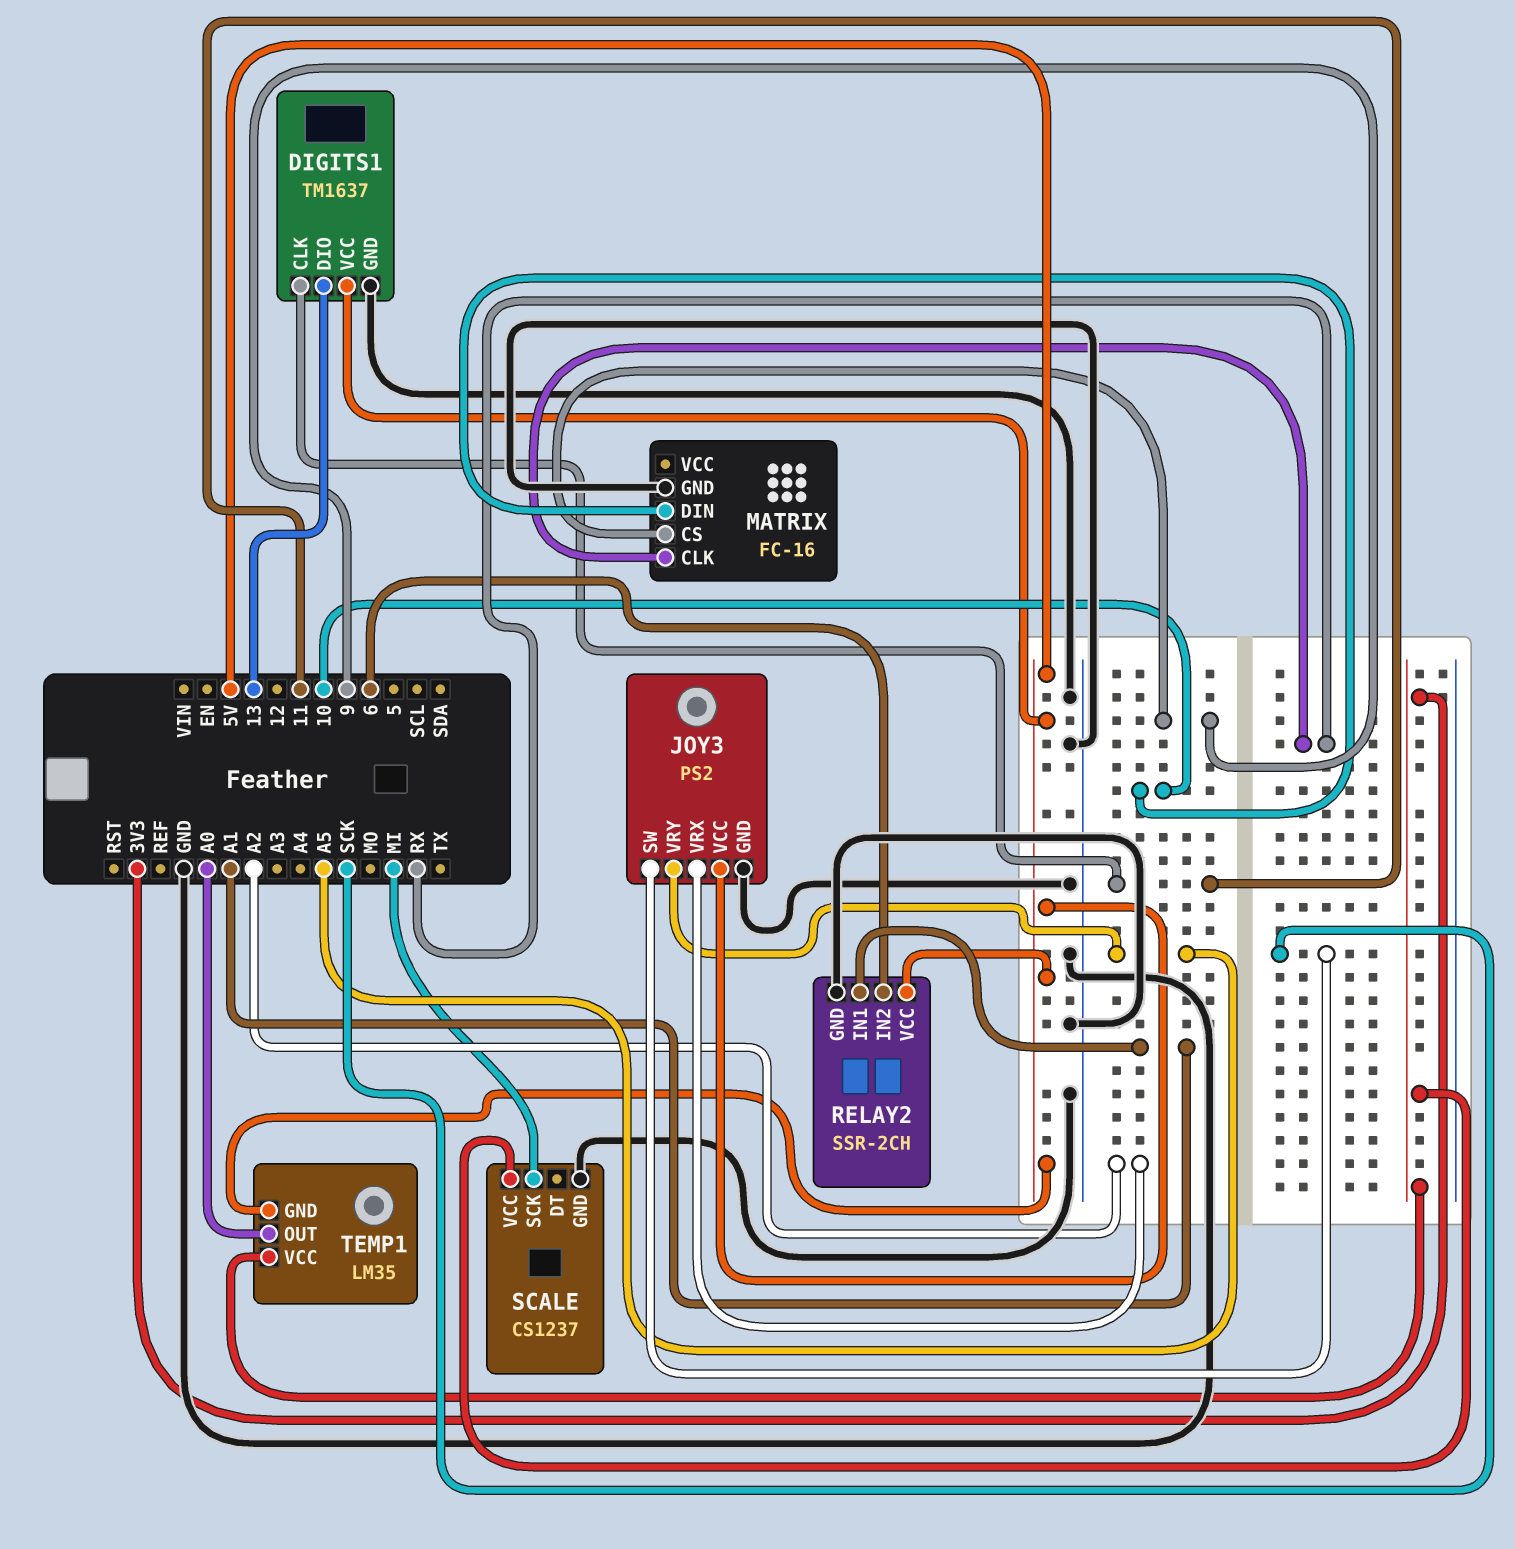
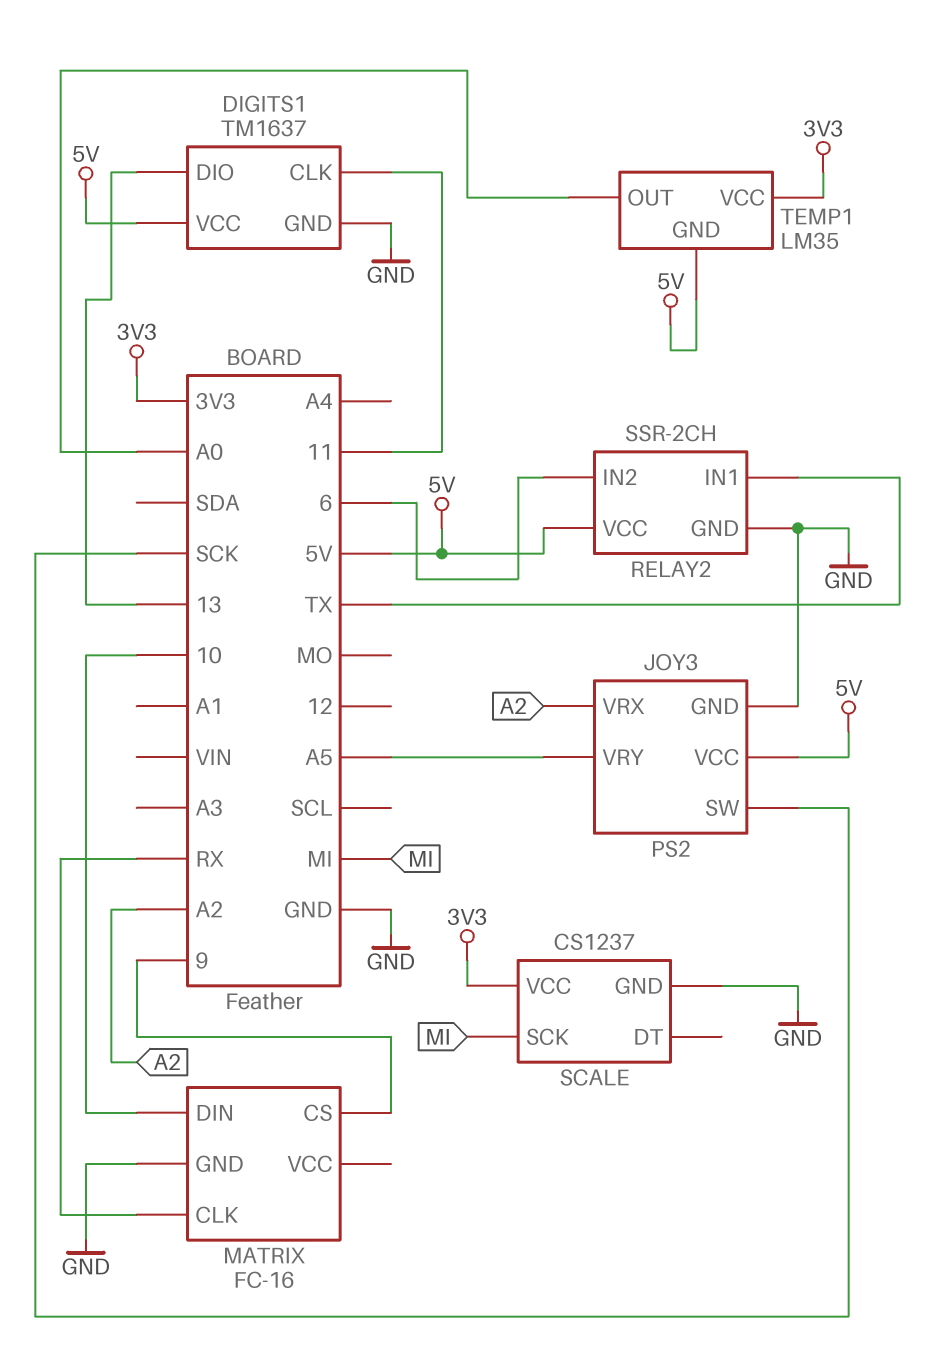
RELAY2 pin IN1: A1 -> TX

